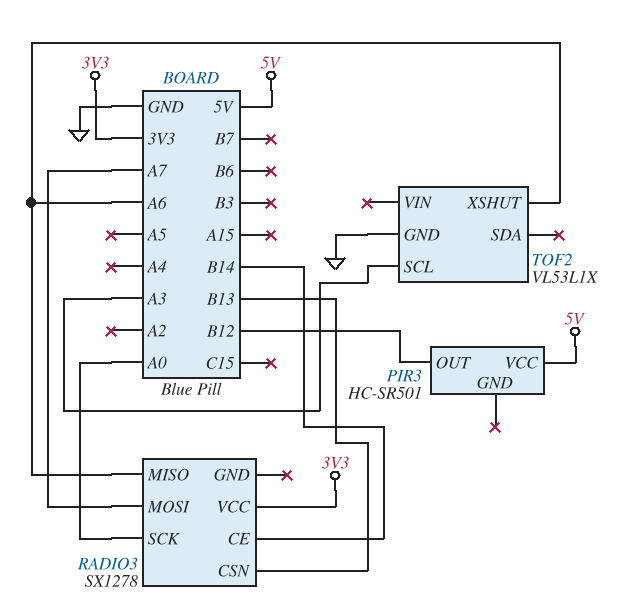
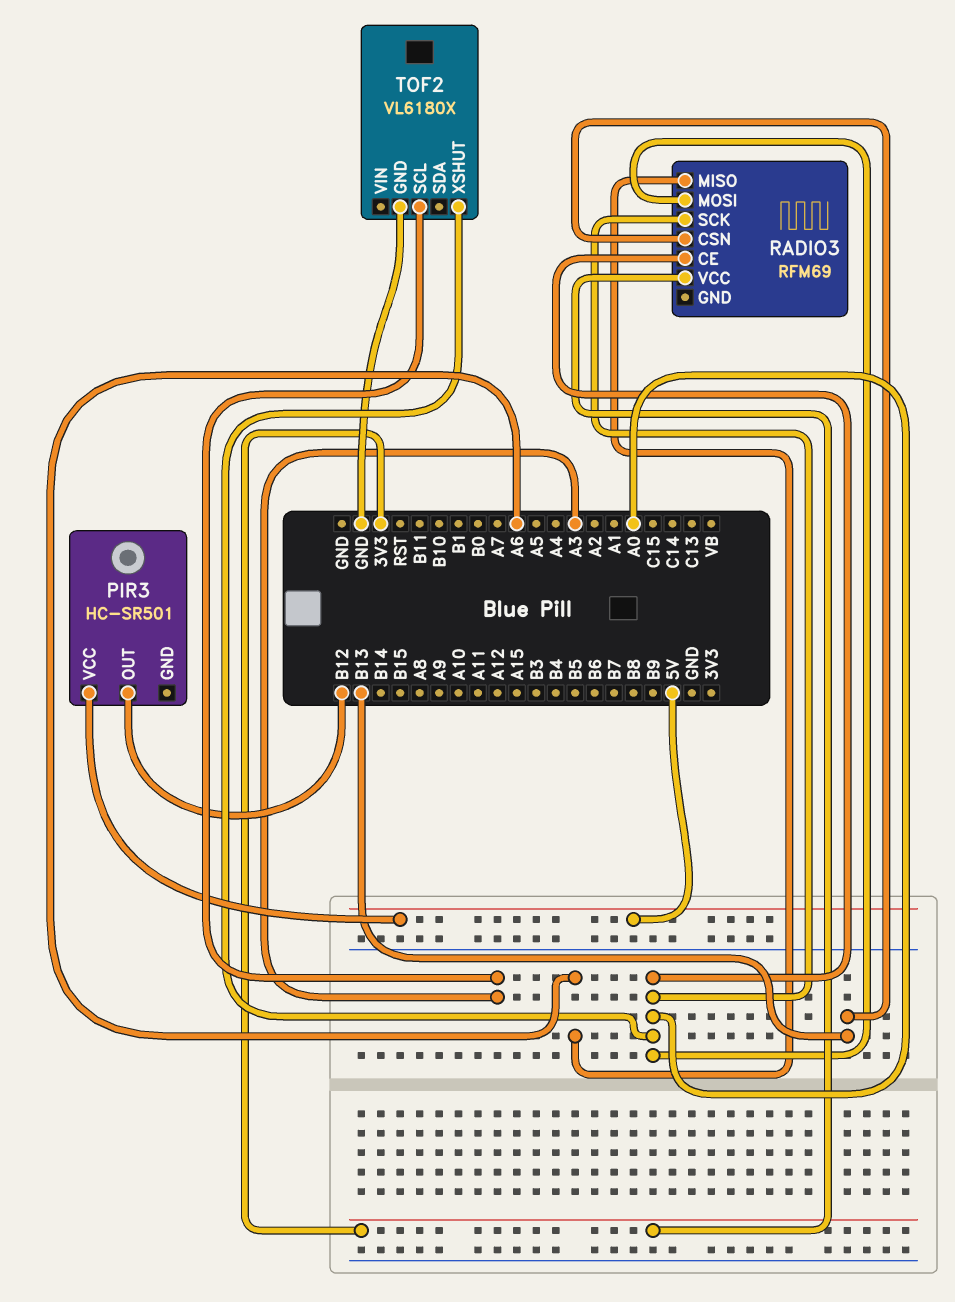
RADIO3: SX1278 -> RFM69
RADIO3 pin CE: B14 -> A0
RADIO3 pin MOSI: A7 -> A0
TOF2: VL53L1X -> VL6180X
TOF2 pin XSHUT: A6 -> A0

